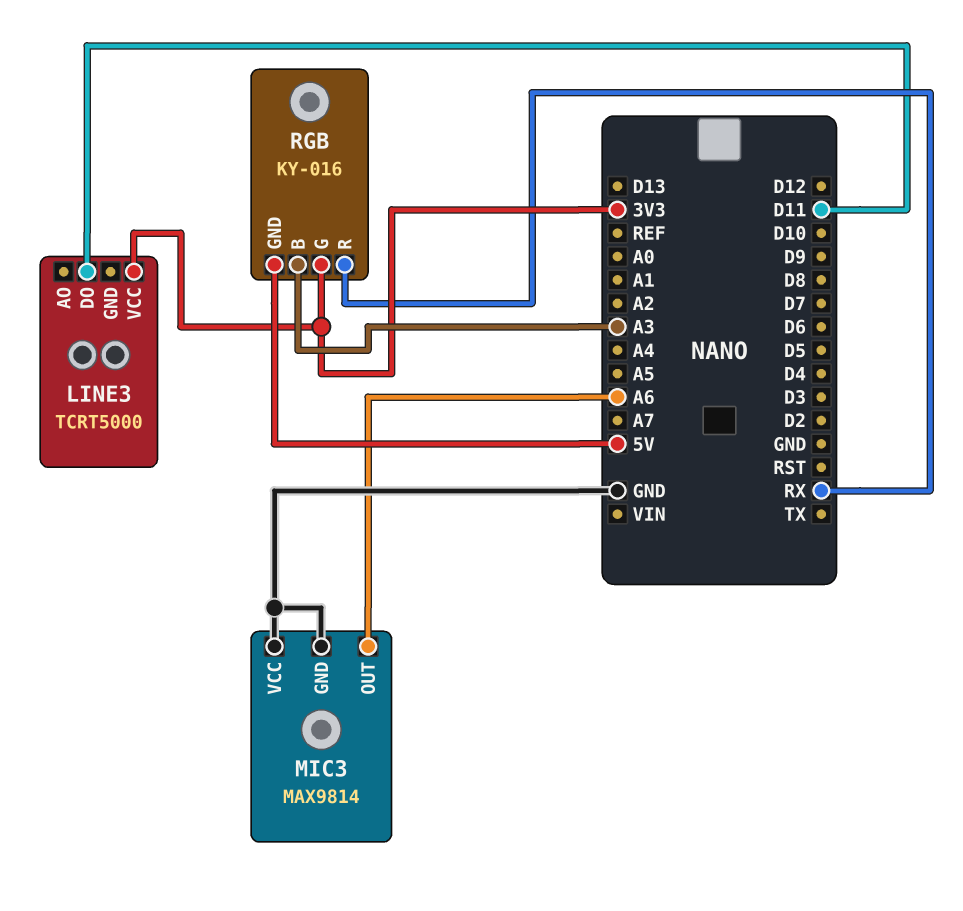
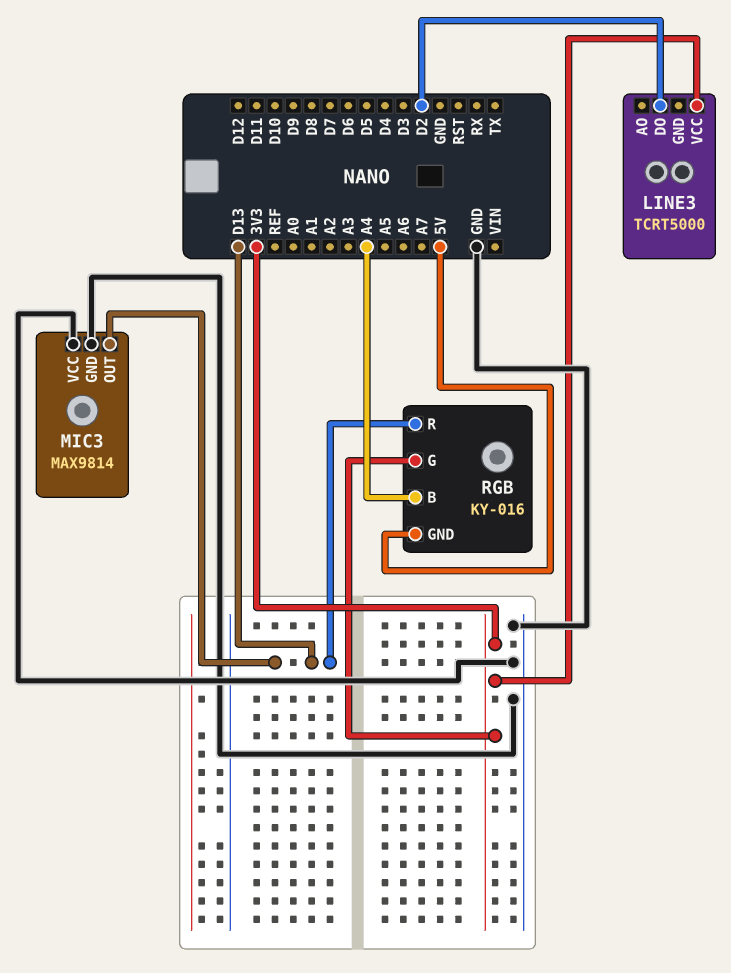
LINE3 pin DO: D11 -> D2
MIC3 pin OUT: A6 -> D13
RGB pin B: A3 -> A4
RGB pin R: RX -> D13

